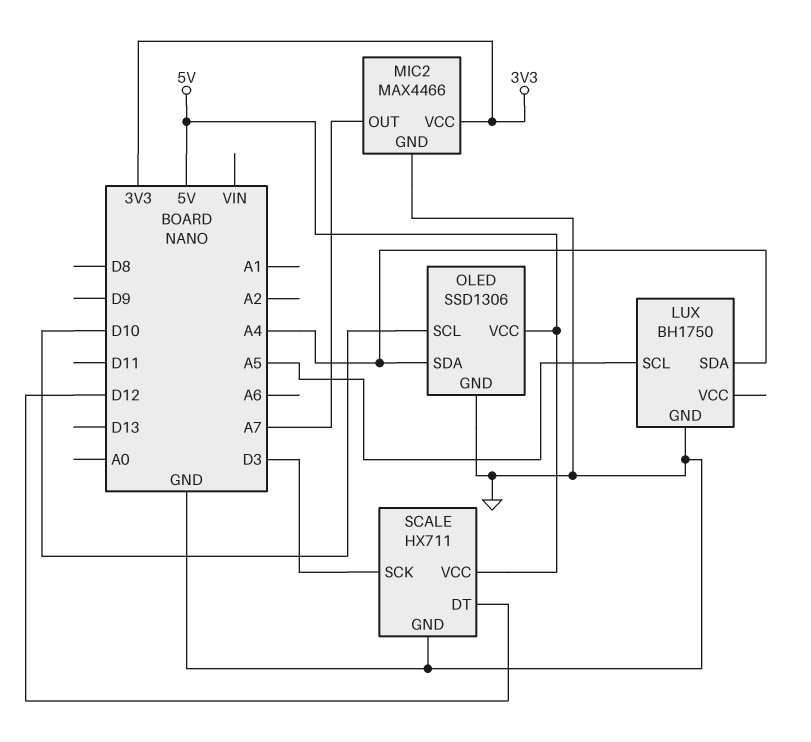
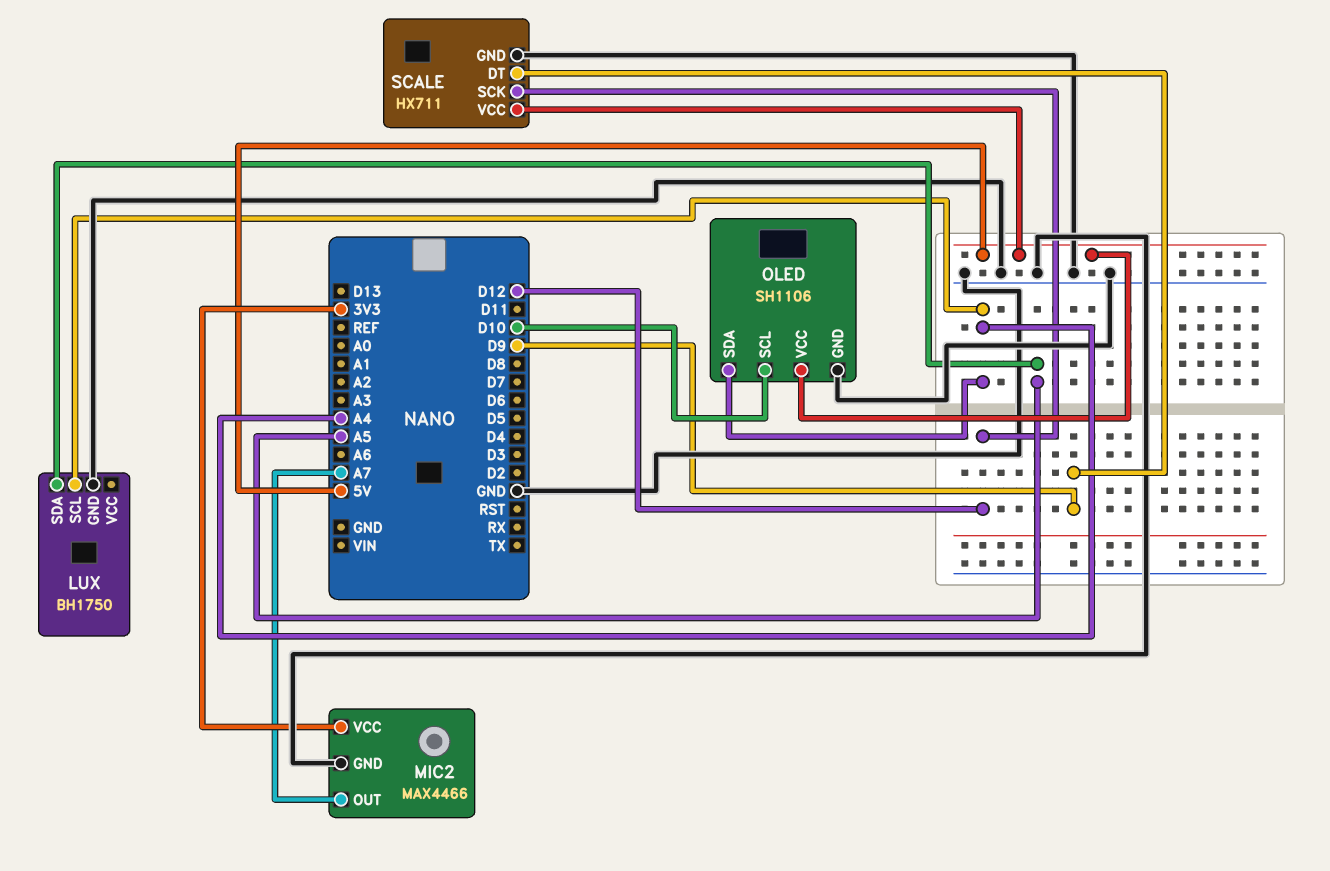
LUX pin SCL: A5 -> A4
LUX pin SDA: A4 -> A5
OLED: SSD1306 -> SH1106
SCALE pin DT: D12 -> D9
SCALE pin SCK: D3 -> D12

